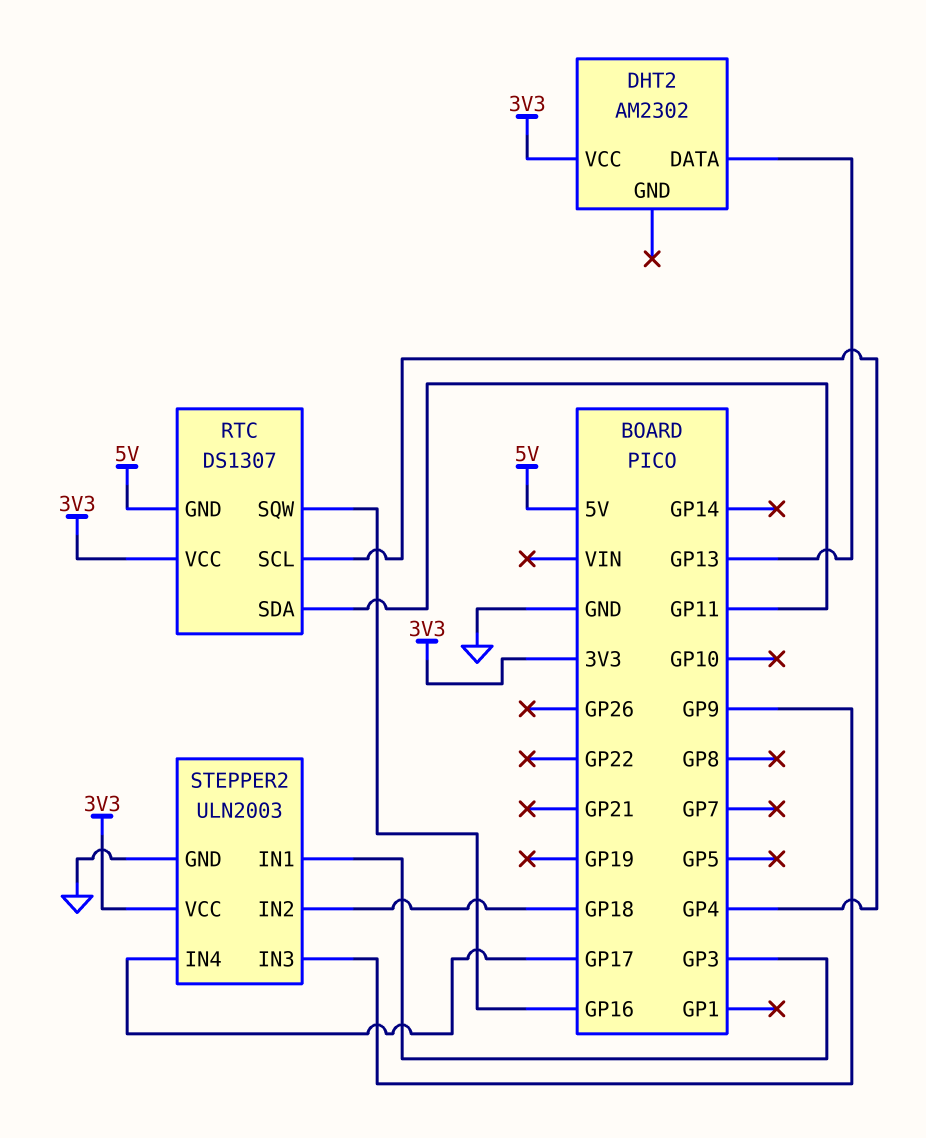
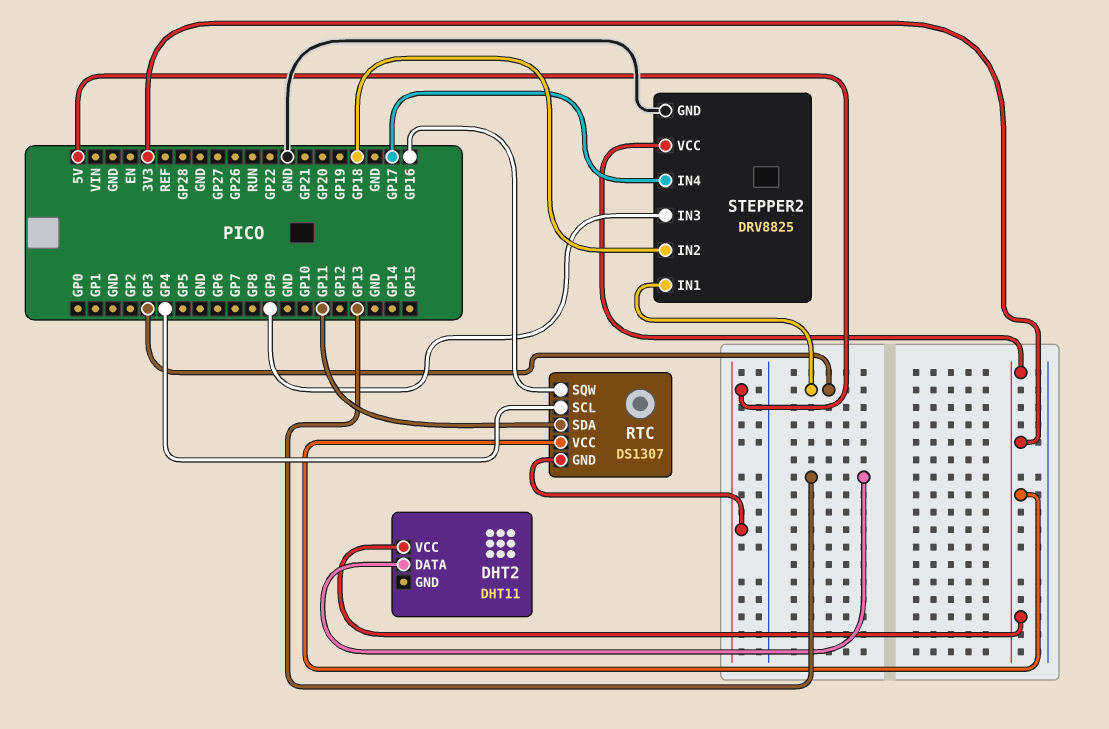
DHT2: AM2302 -> DHT11
STEPPER2: ULN2003 -> DRV8825

